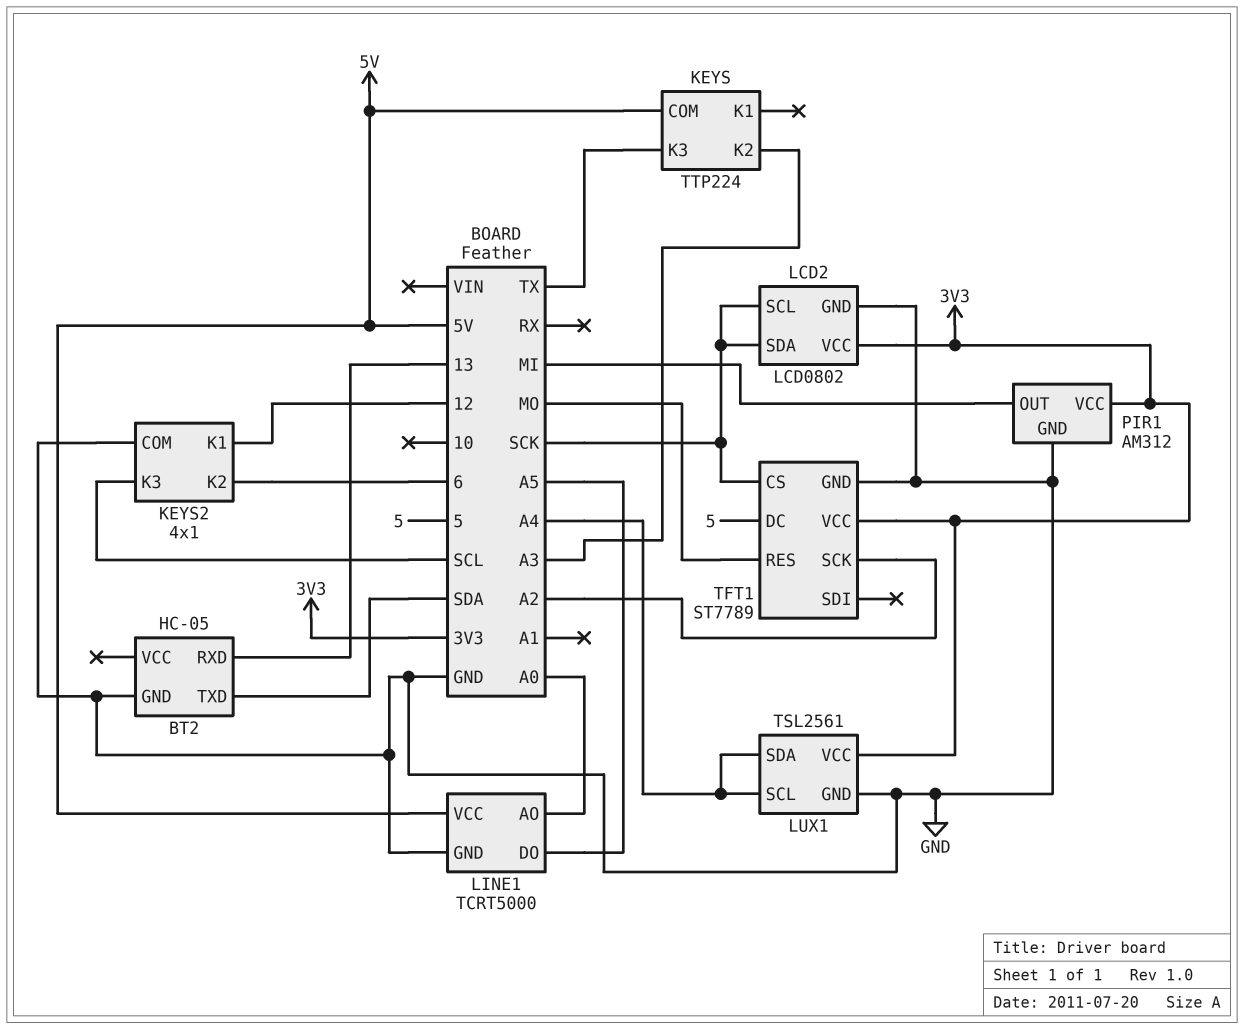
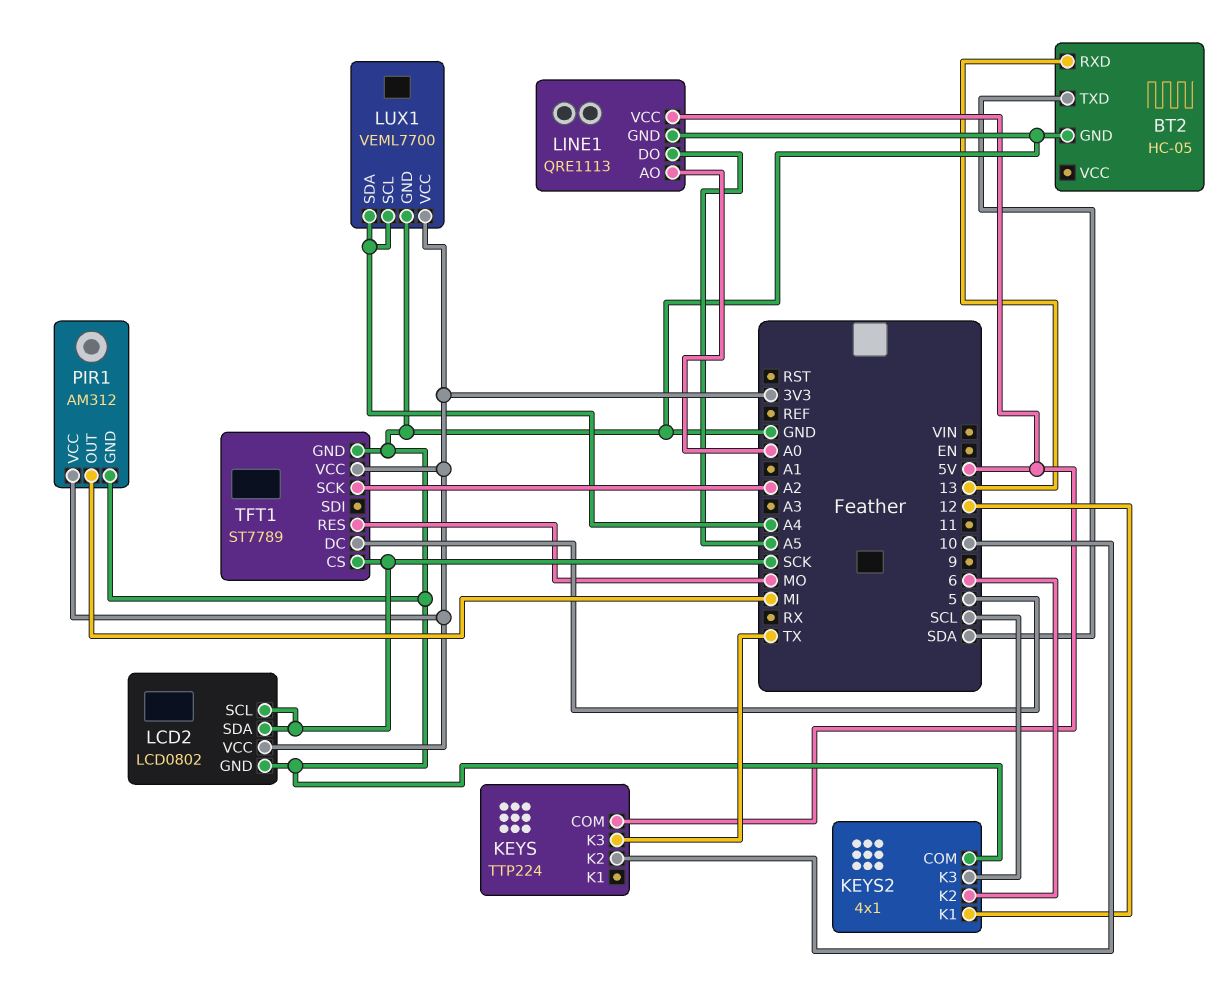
KEYS pin K2: A3 -> 10
LINE1: TCRT5000 -> QRE1113
LUX1: TSL2561 -> VEML7700

